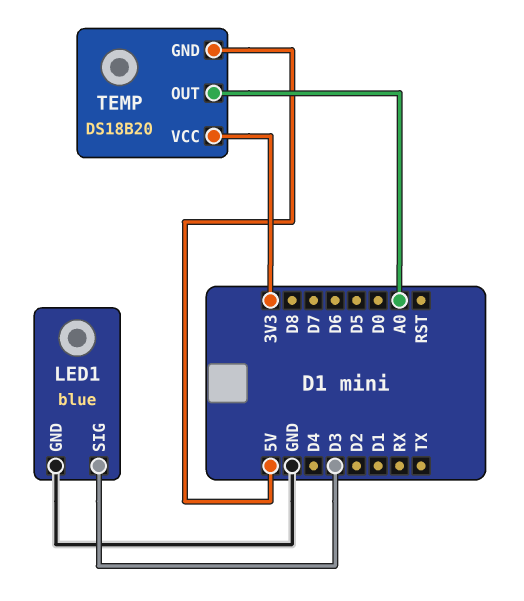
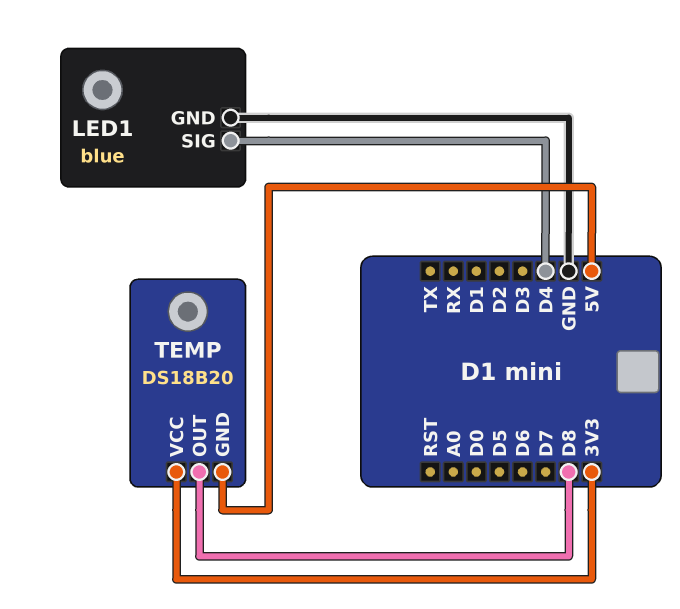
LED1 pin SIG: D3 -> D4
TEMP pin OUT: A0 -> D8

